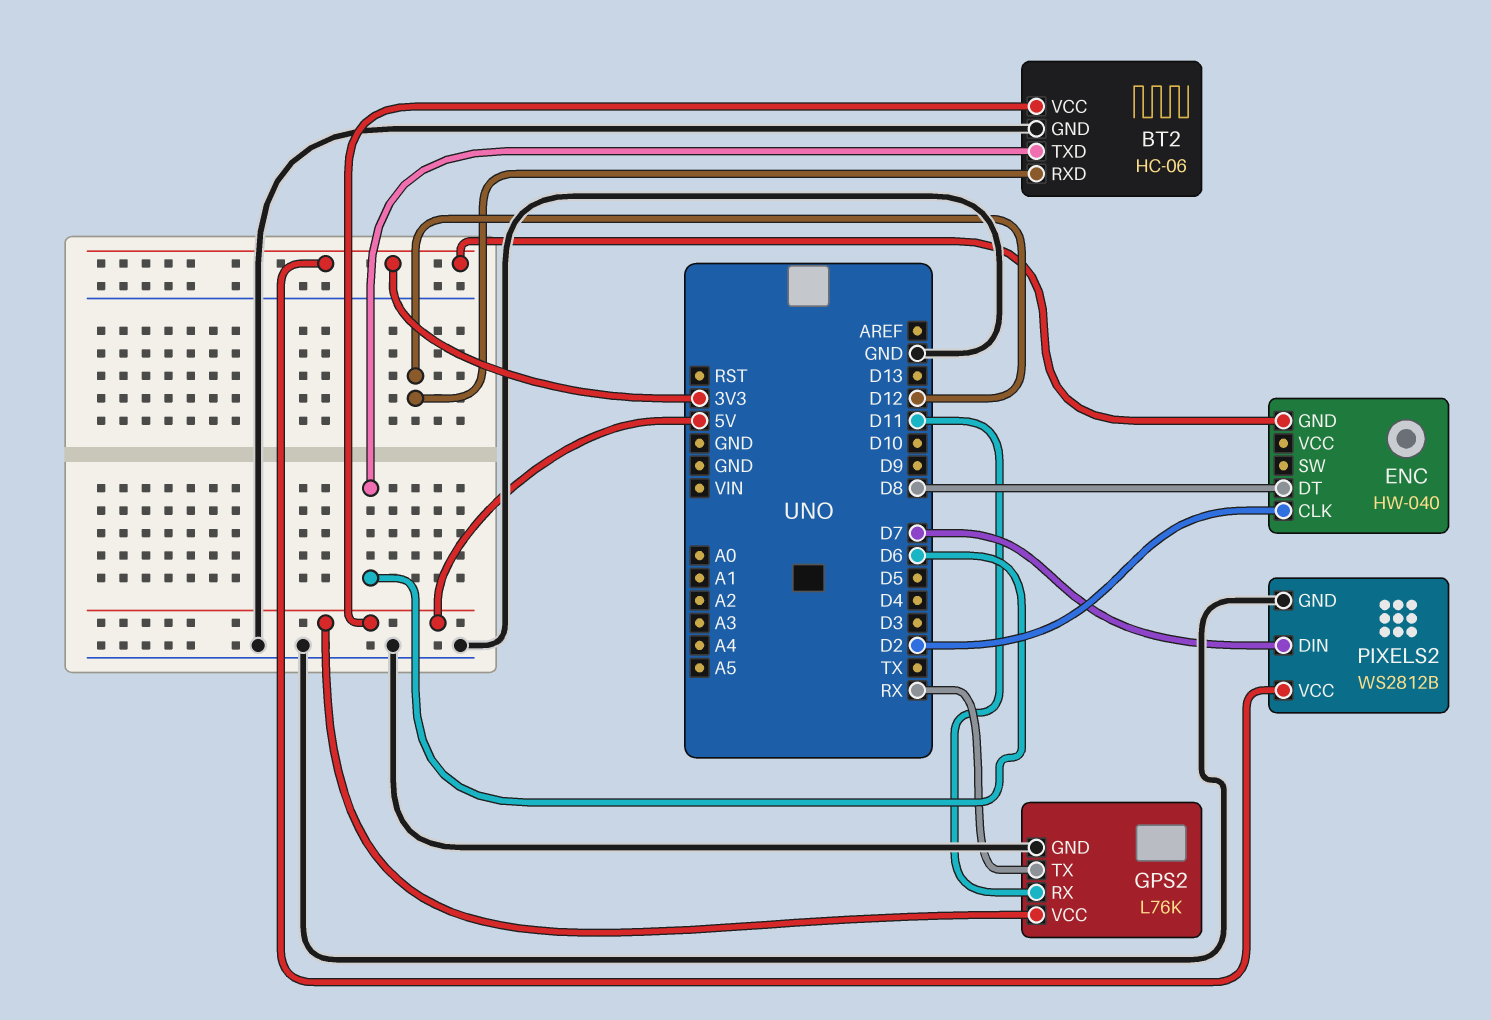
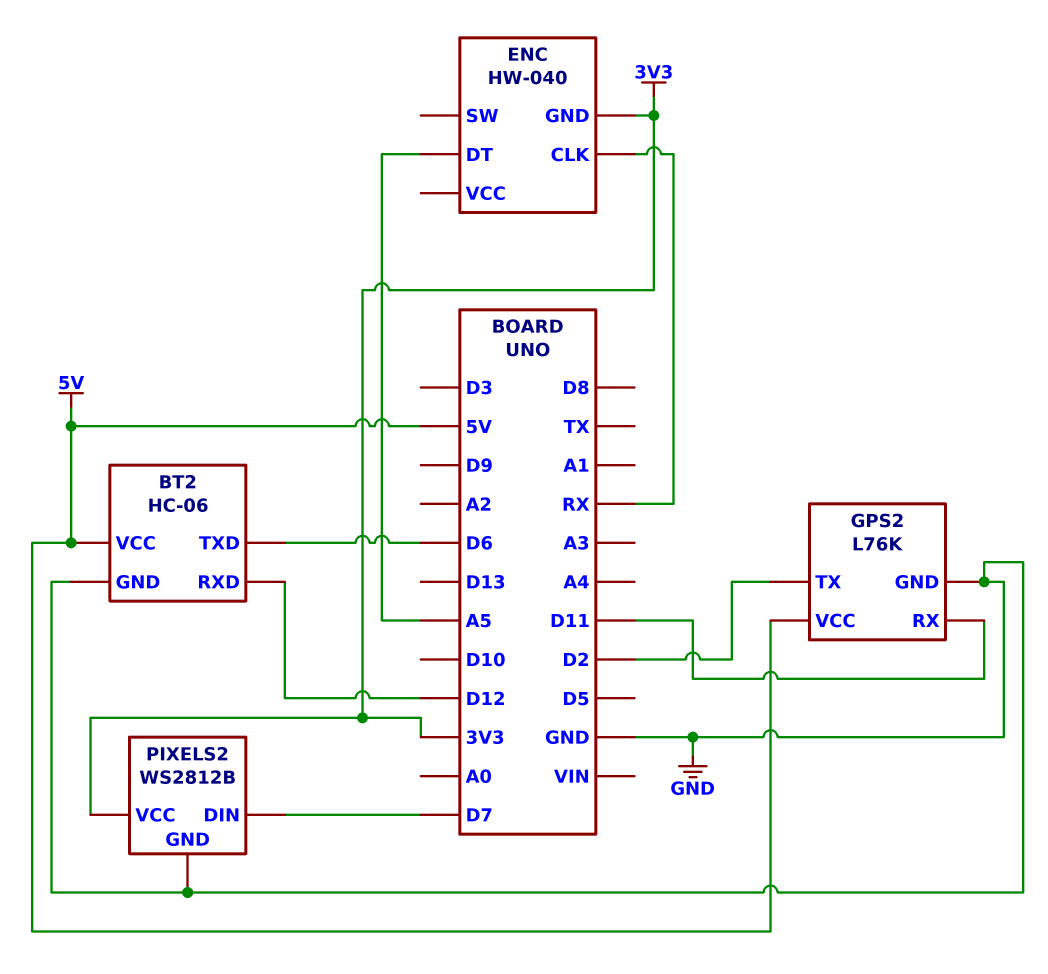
ENC pin CLK: D2 -> RX
ENC pin DT: D8 -> A5
GPS2 pin TX: RX -> D2

